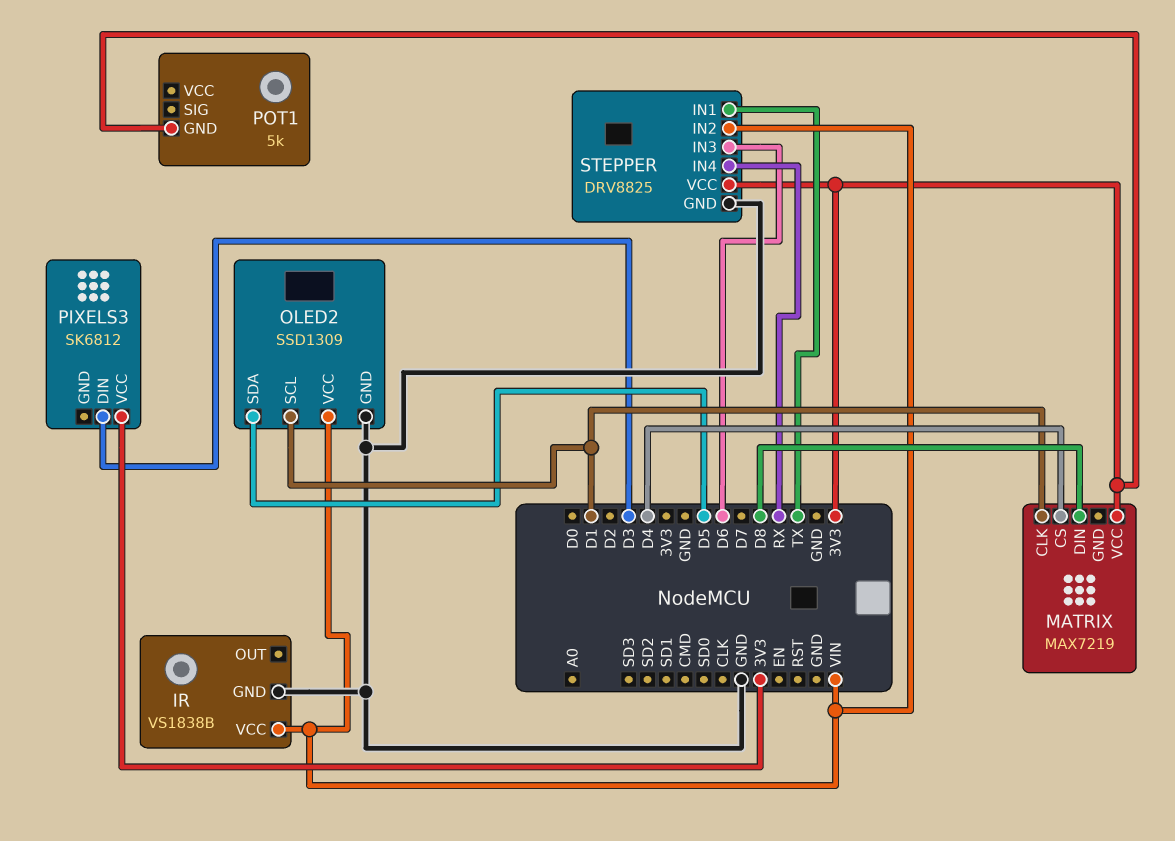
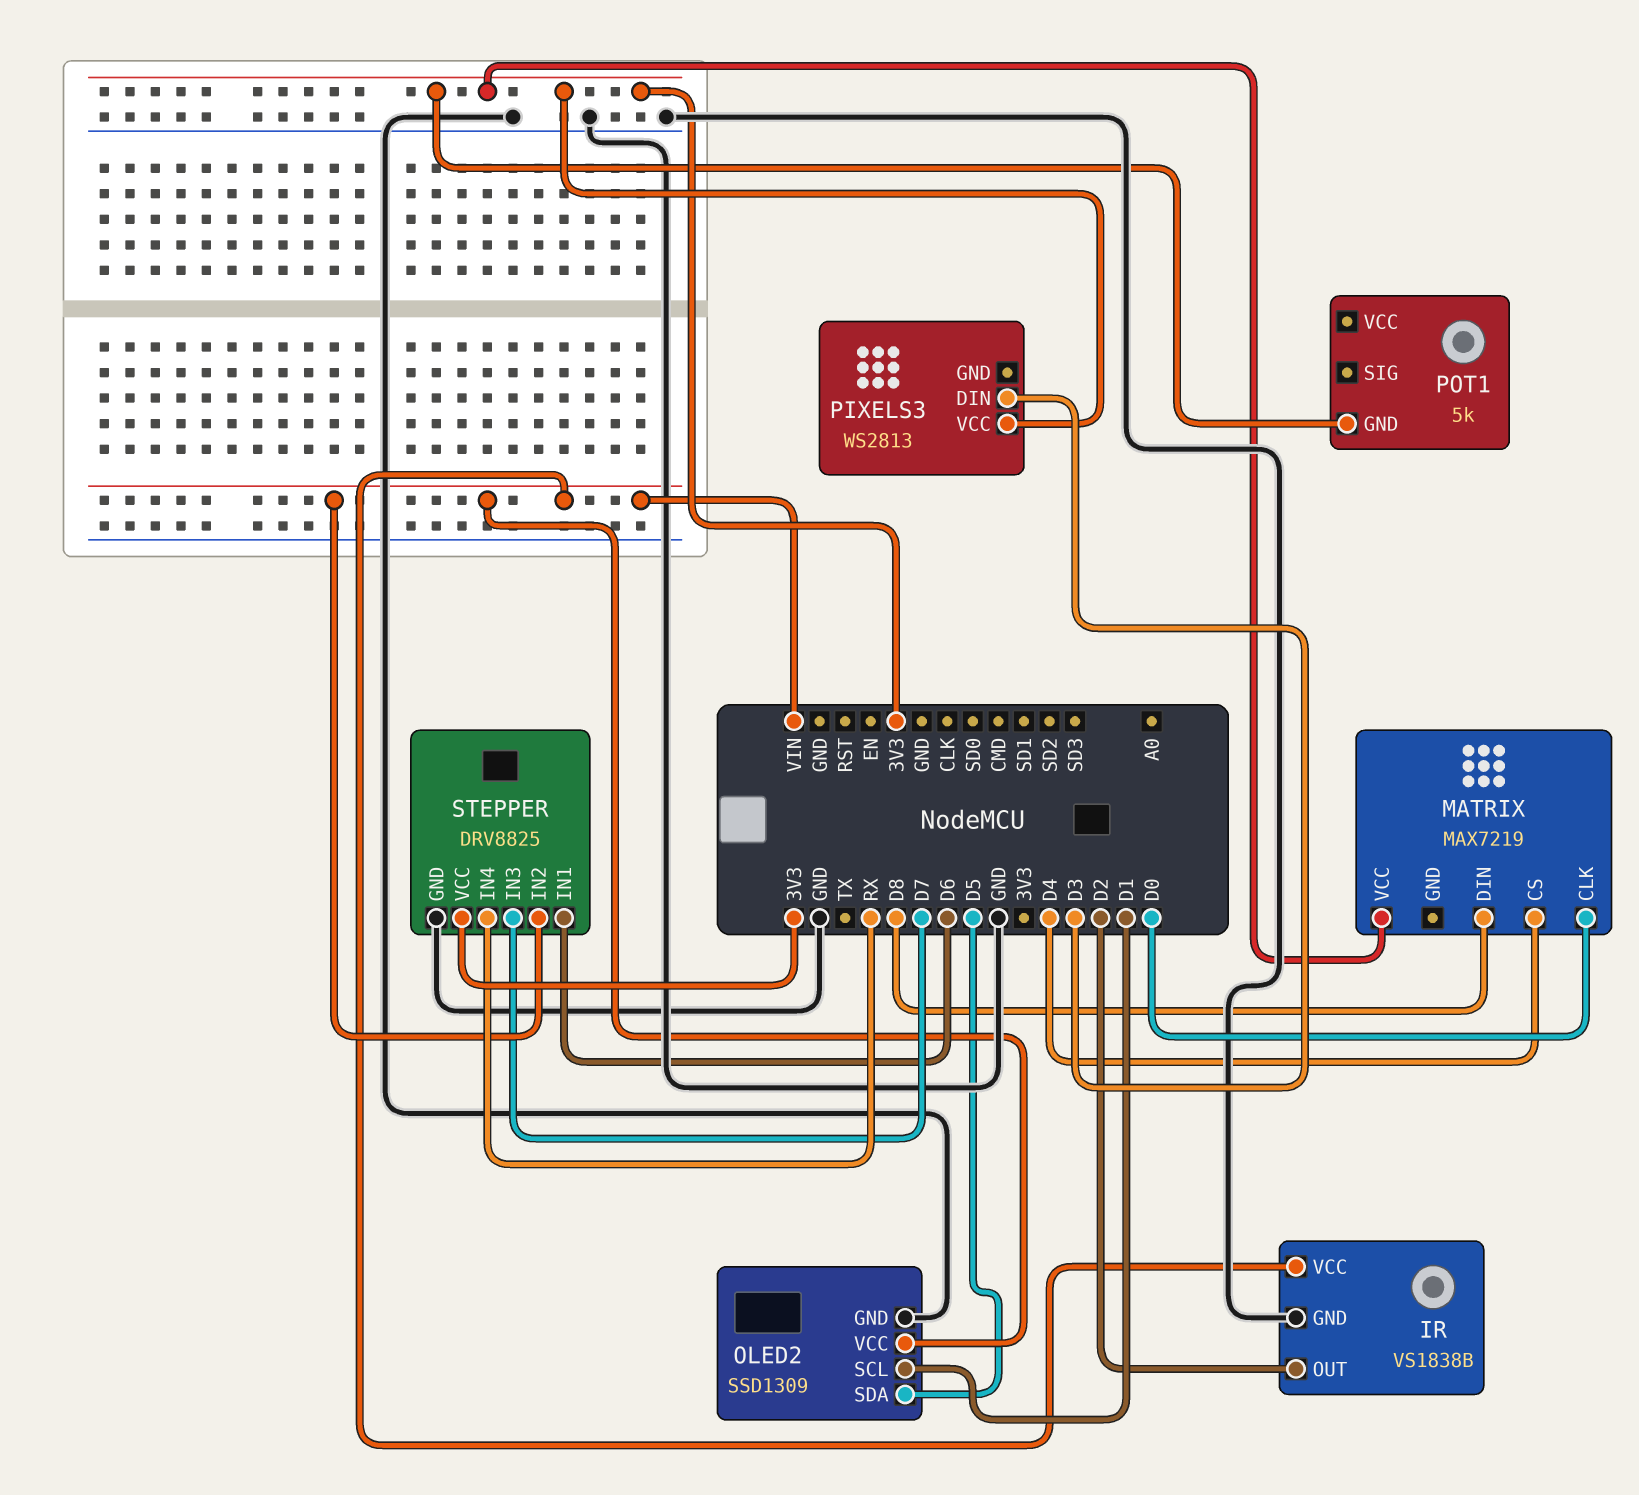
IR pin OUT: none -> D2
MATRIX pin CLK: D1 -> D0
PIXELS3: SK6812 -> WS2813
STEPPER pin IN1: TX -> D6
STEPPER pin IN3: D6 -> D7

